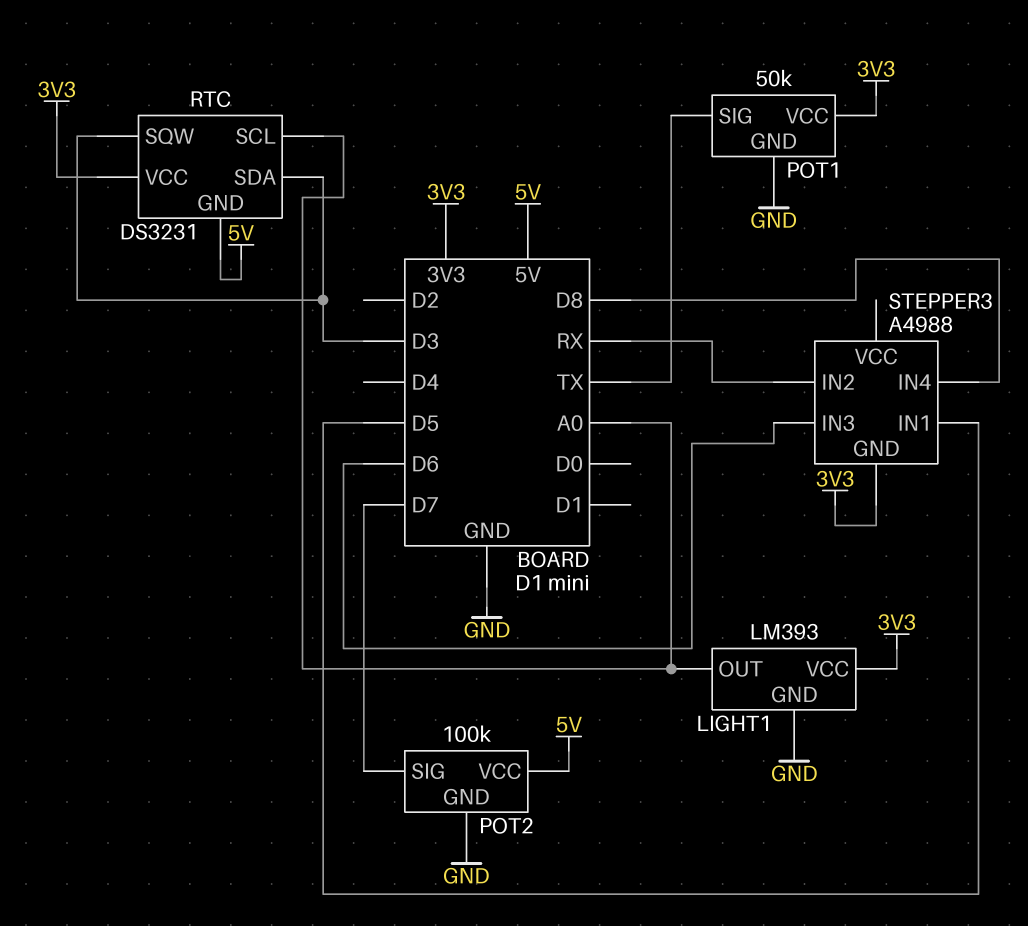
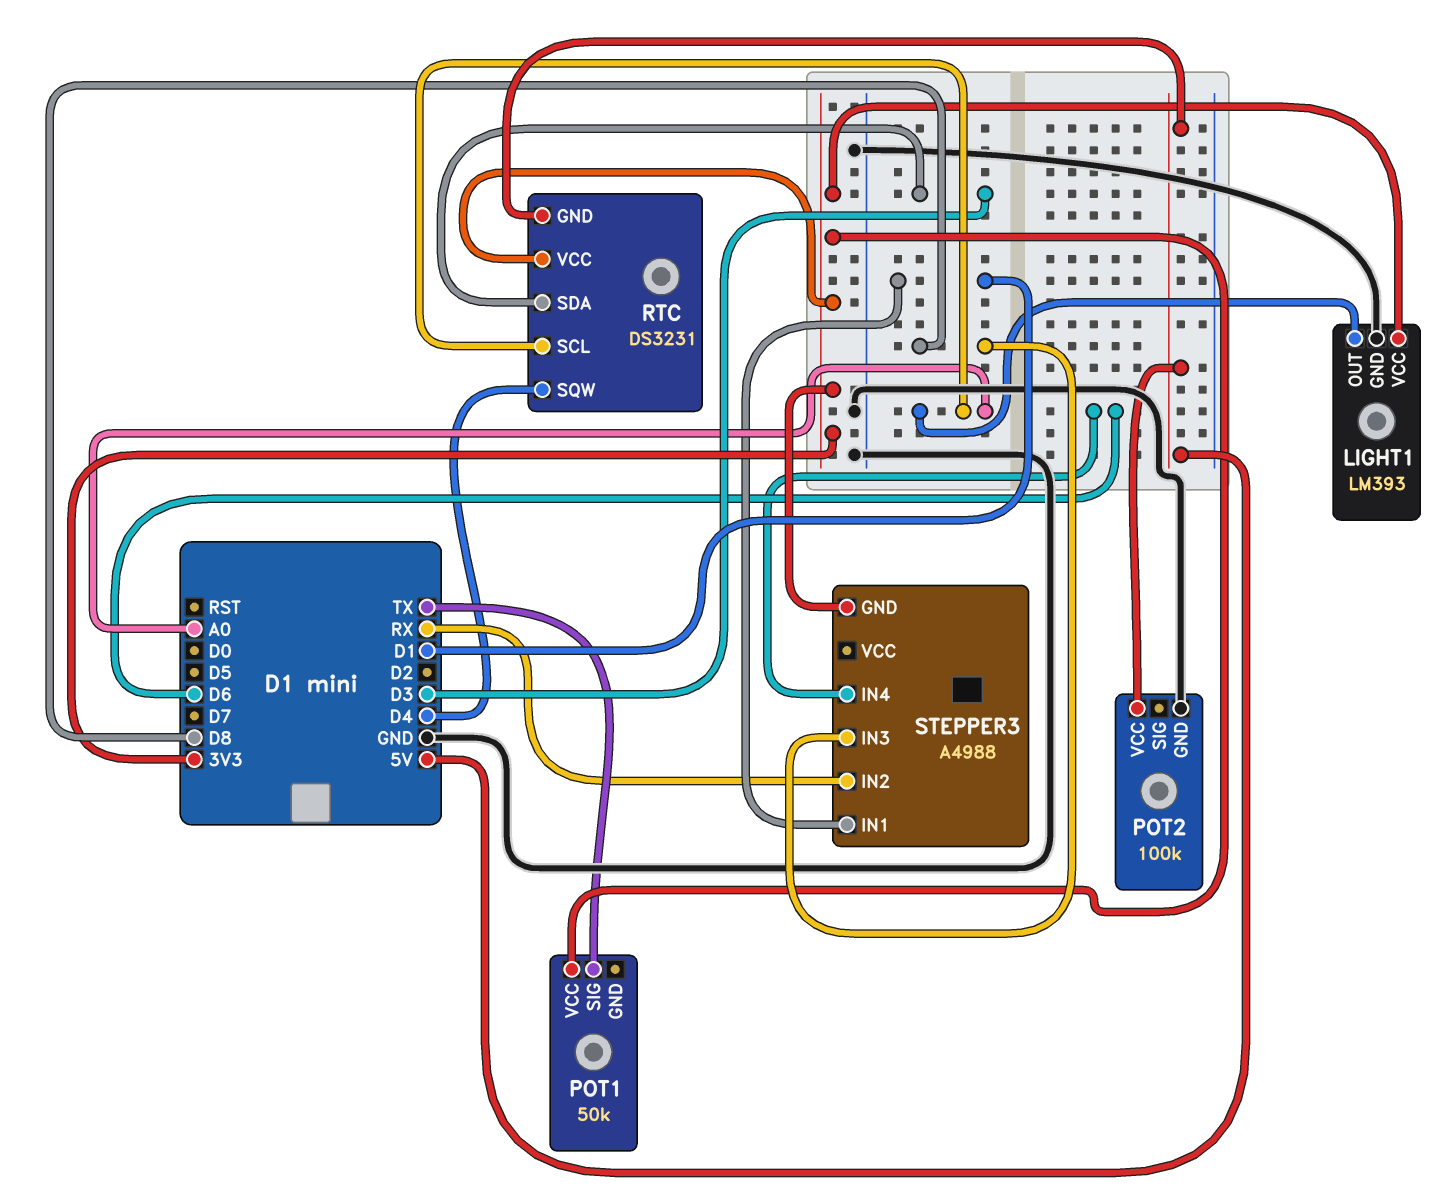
POT1 pin GND: GND -> none
POT2 pin SIG: D7 -> none
RTC pin SQW: D3 -> D4
STEPPER3 pin IN1: D5 -> D1
STEPPER3 pin IN3: D6 -> D8
STEPPER3 pin IN4: D8 -> D6

